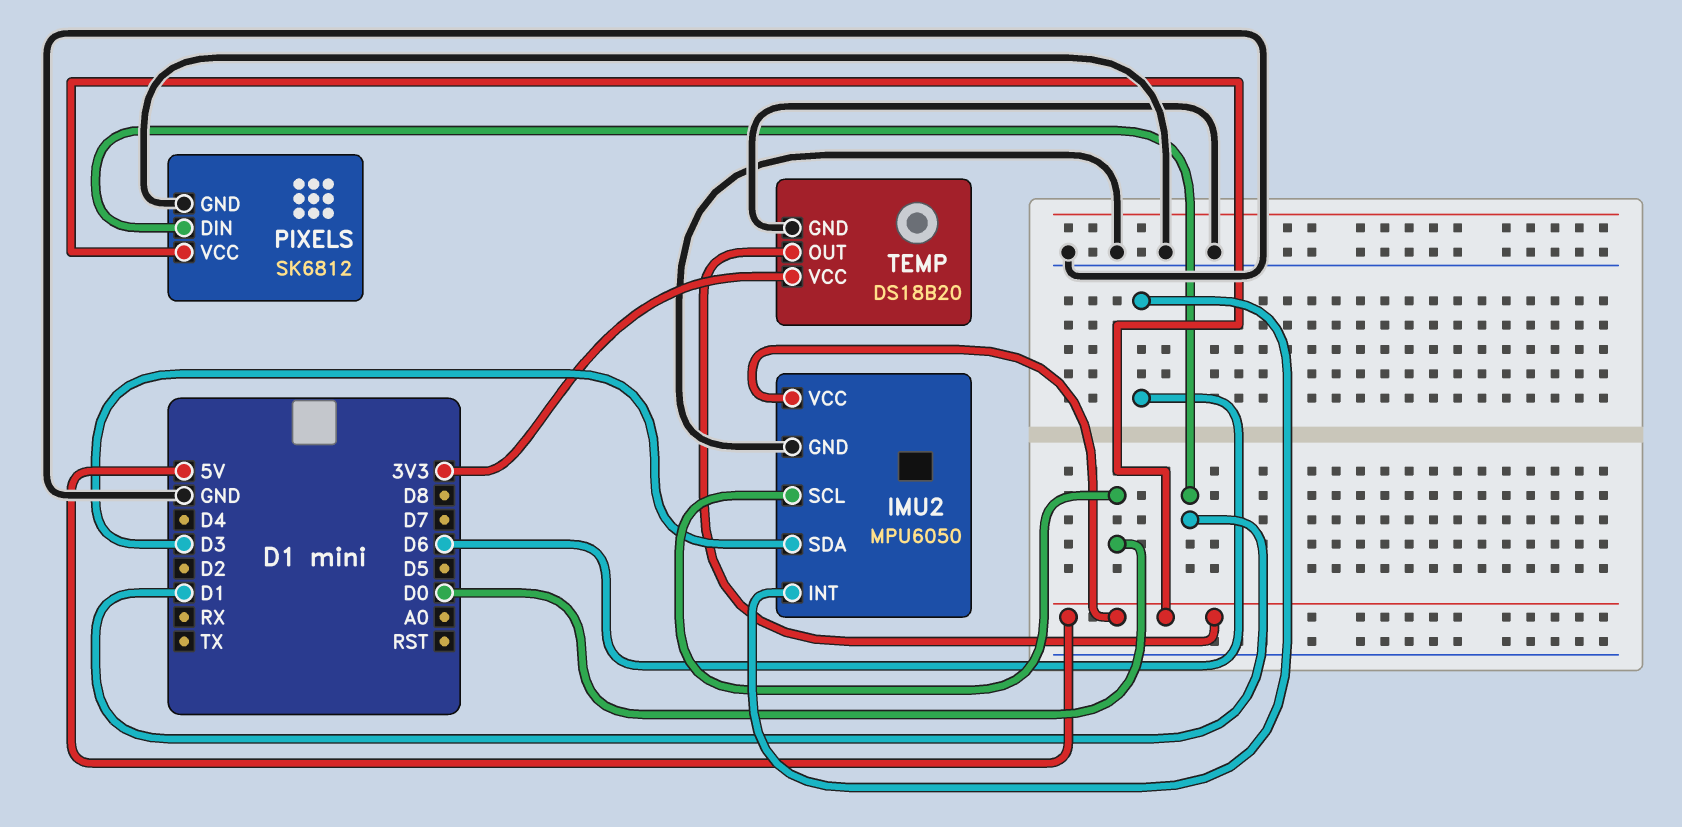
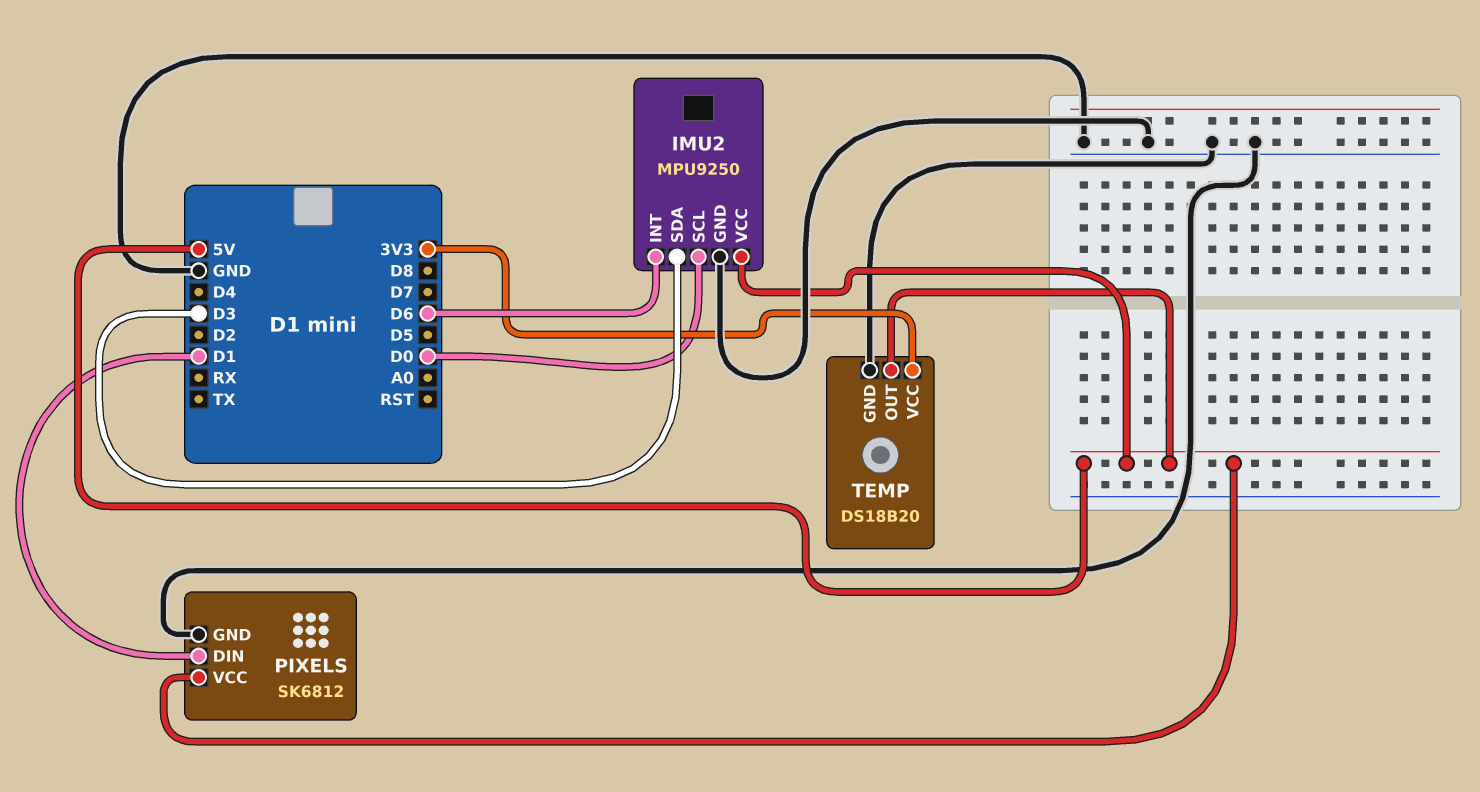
IMU2: MPU6050 -> MPU9250

